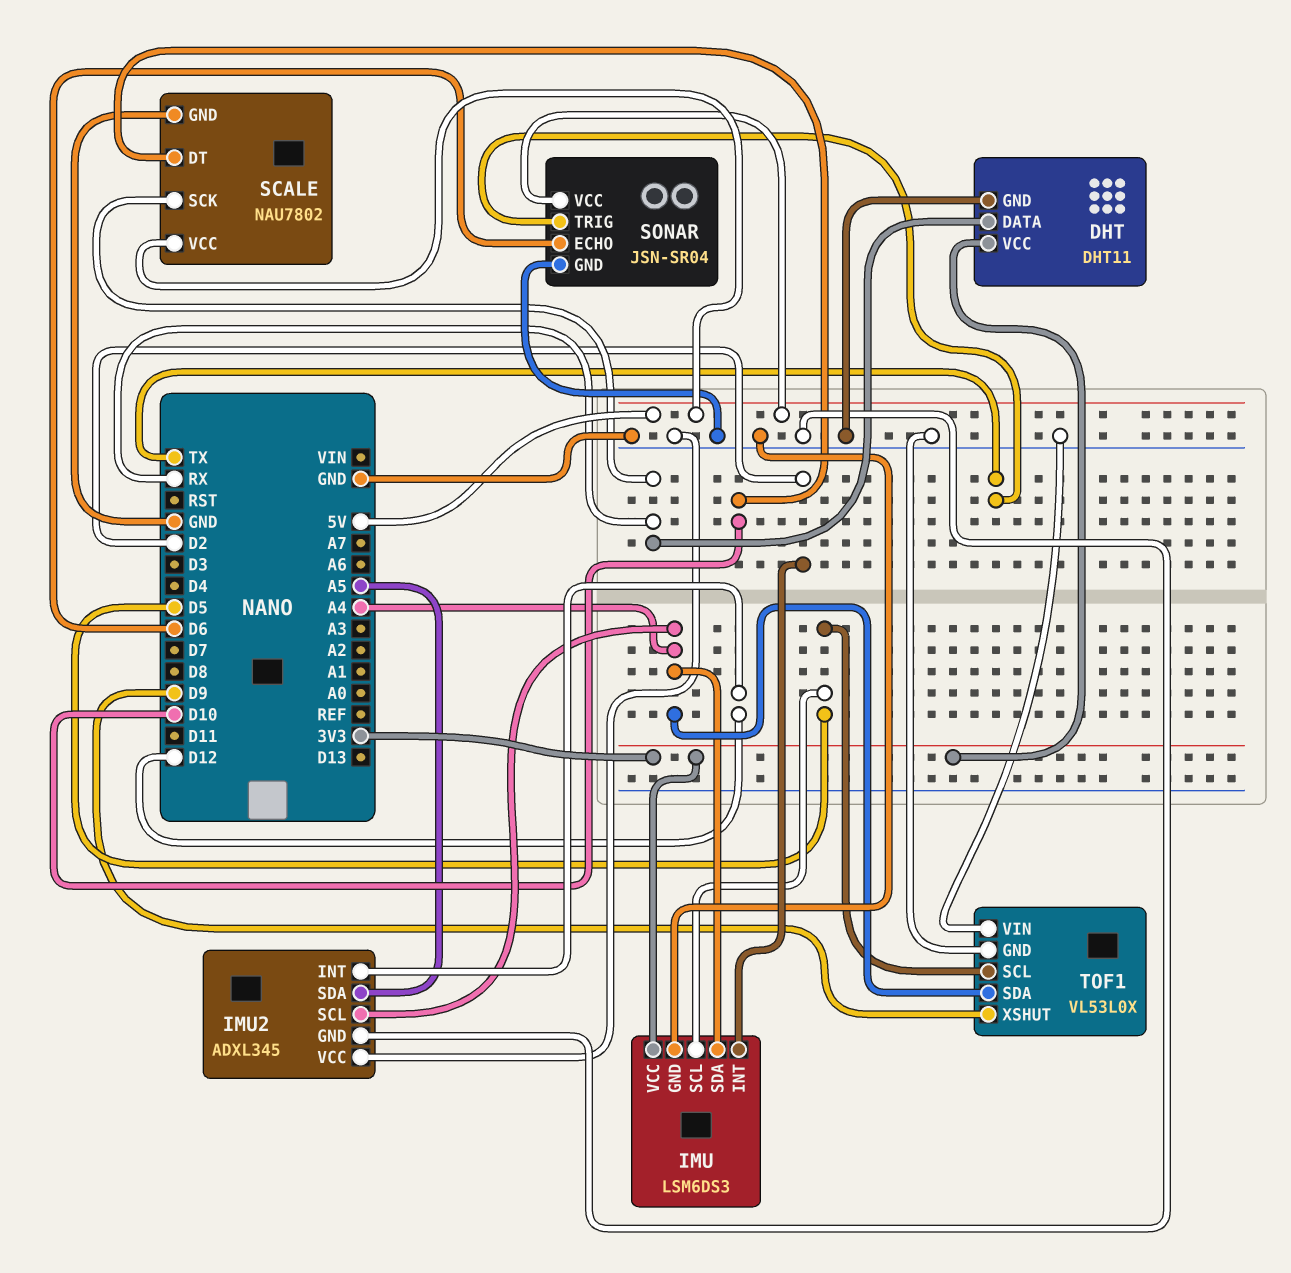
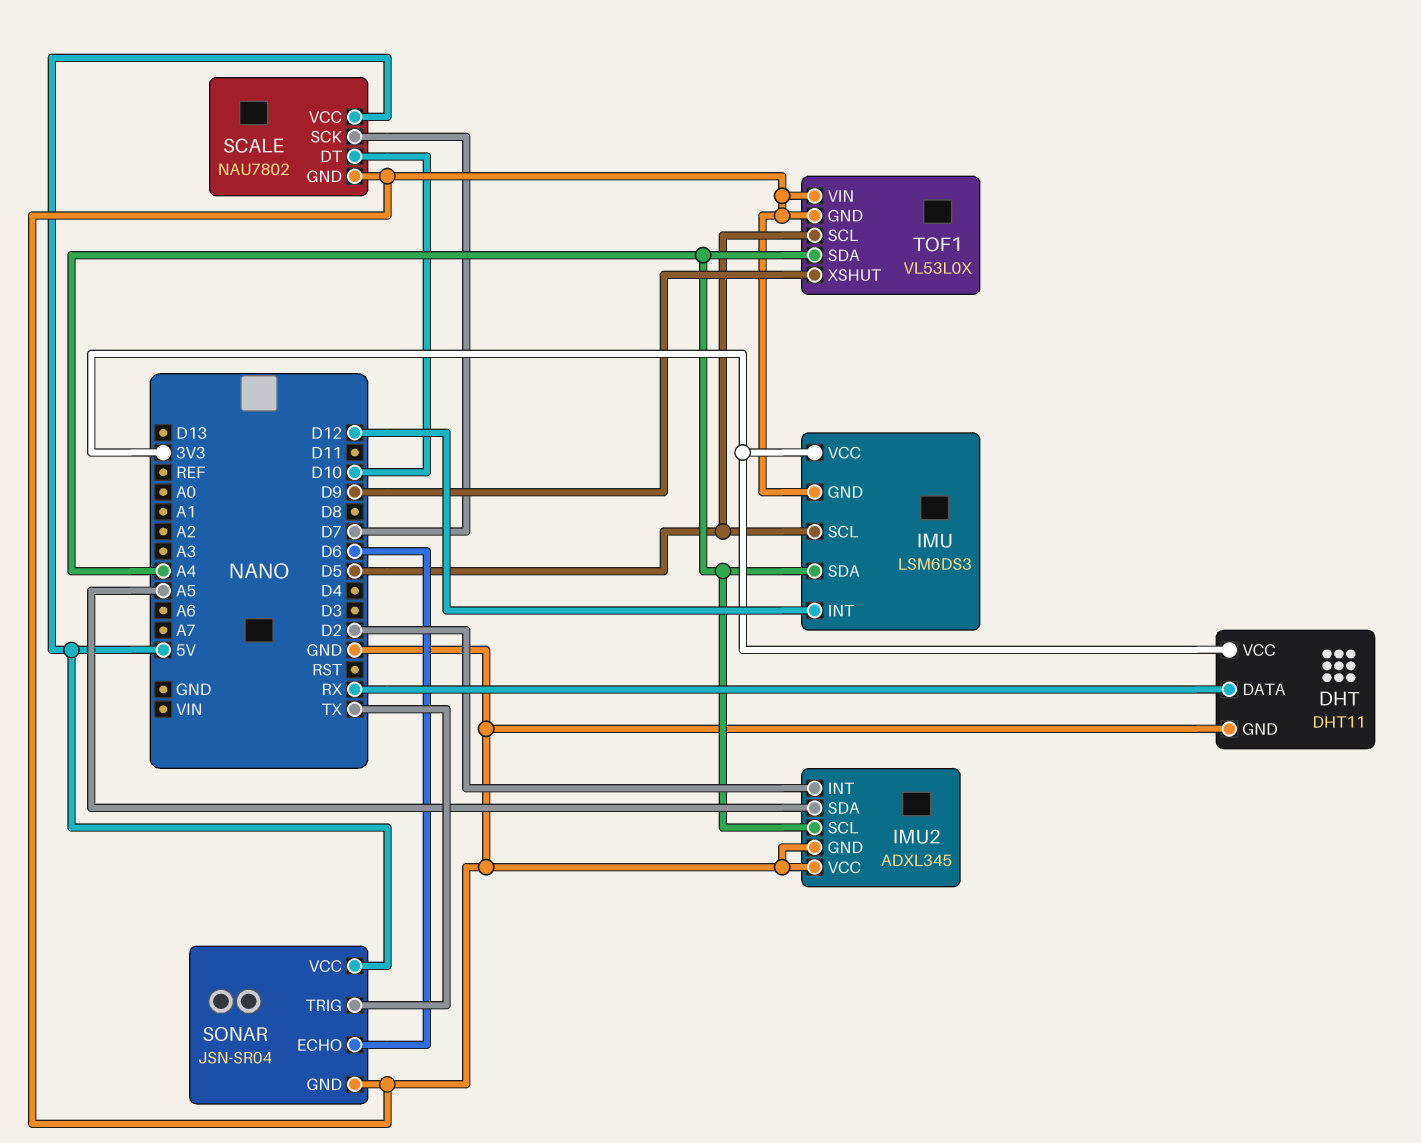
IMU pin INT: D2 -> D12
IMU2 pin INT: D12 -> D2
SCALE pin SCK: RX -> D7

